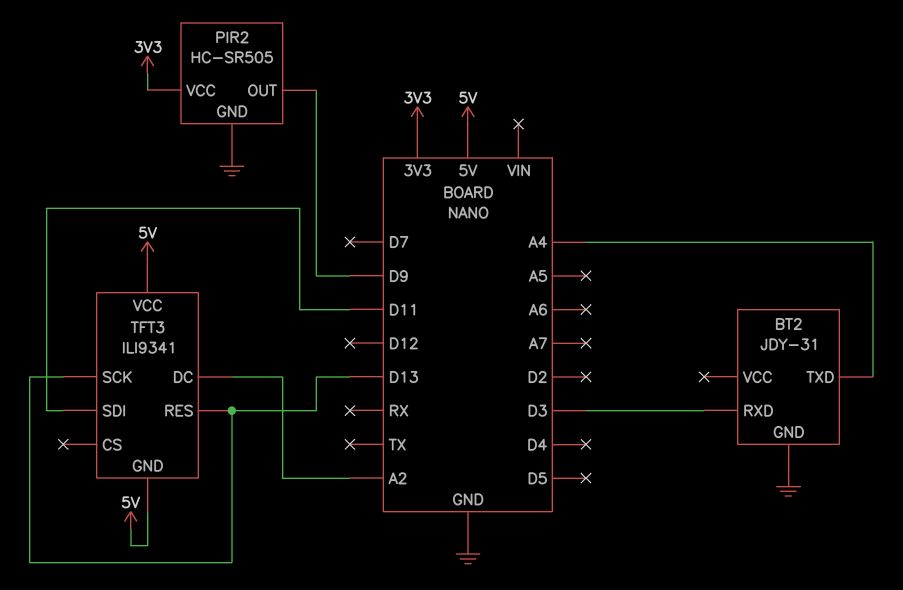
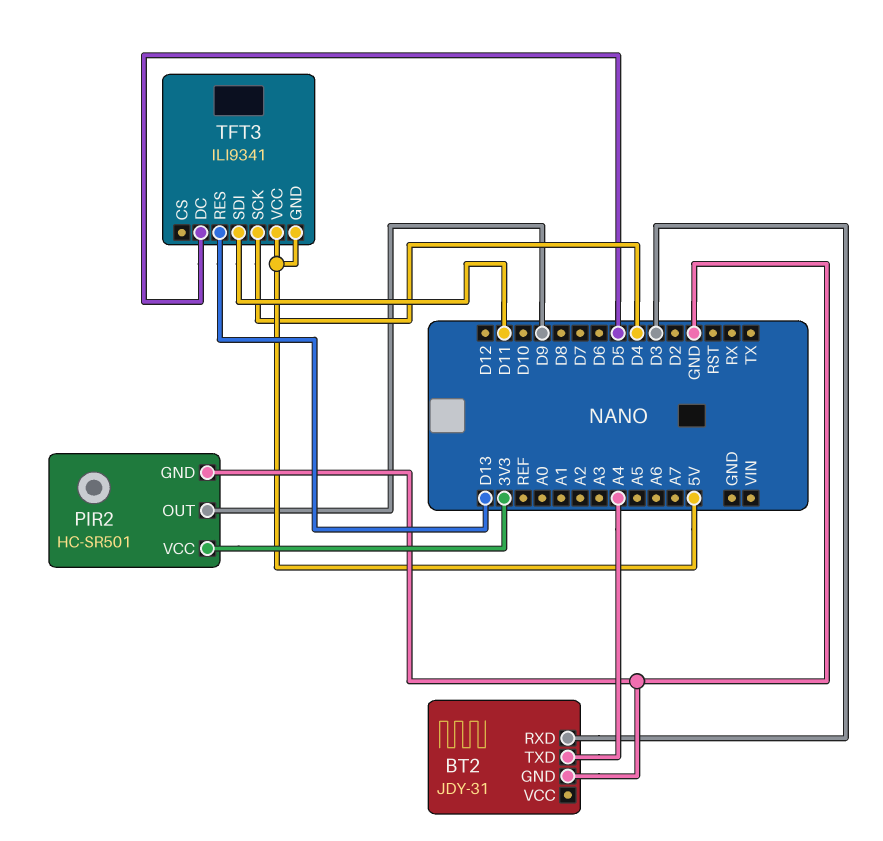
PIR2: HC-SR505 -> HC-SR501
TFT3 pin DC: A2 -> D5
TFT3 pin SCK: D13 -> D4

